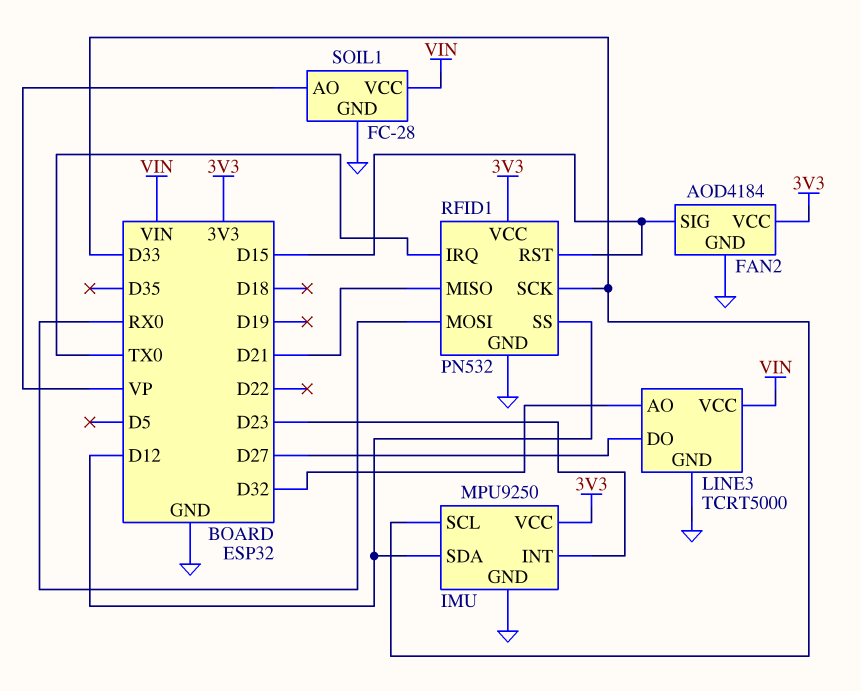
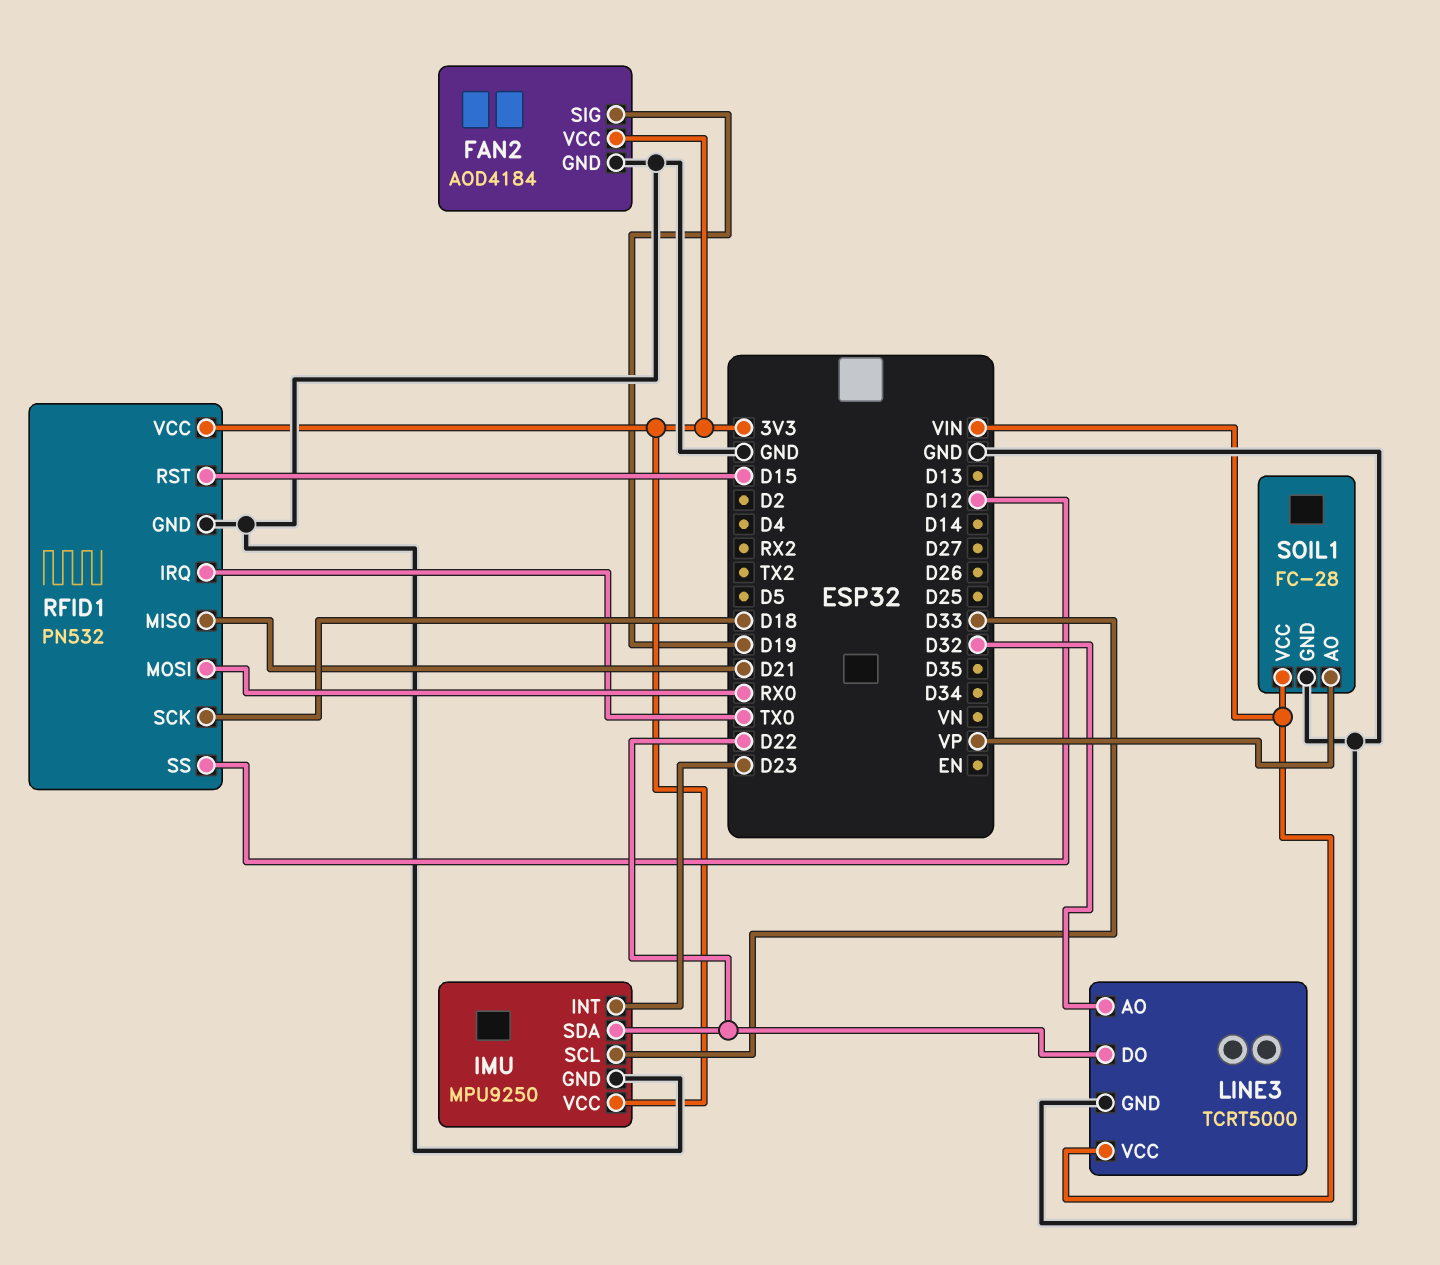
FAN2 pin SIG: D15 -> D19
IMU pin SDA: D12 -> D22
LINE3 pin DO: D27 -> D22
RFID1 pin SCK: D33 -> D18

